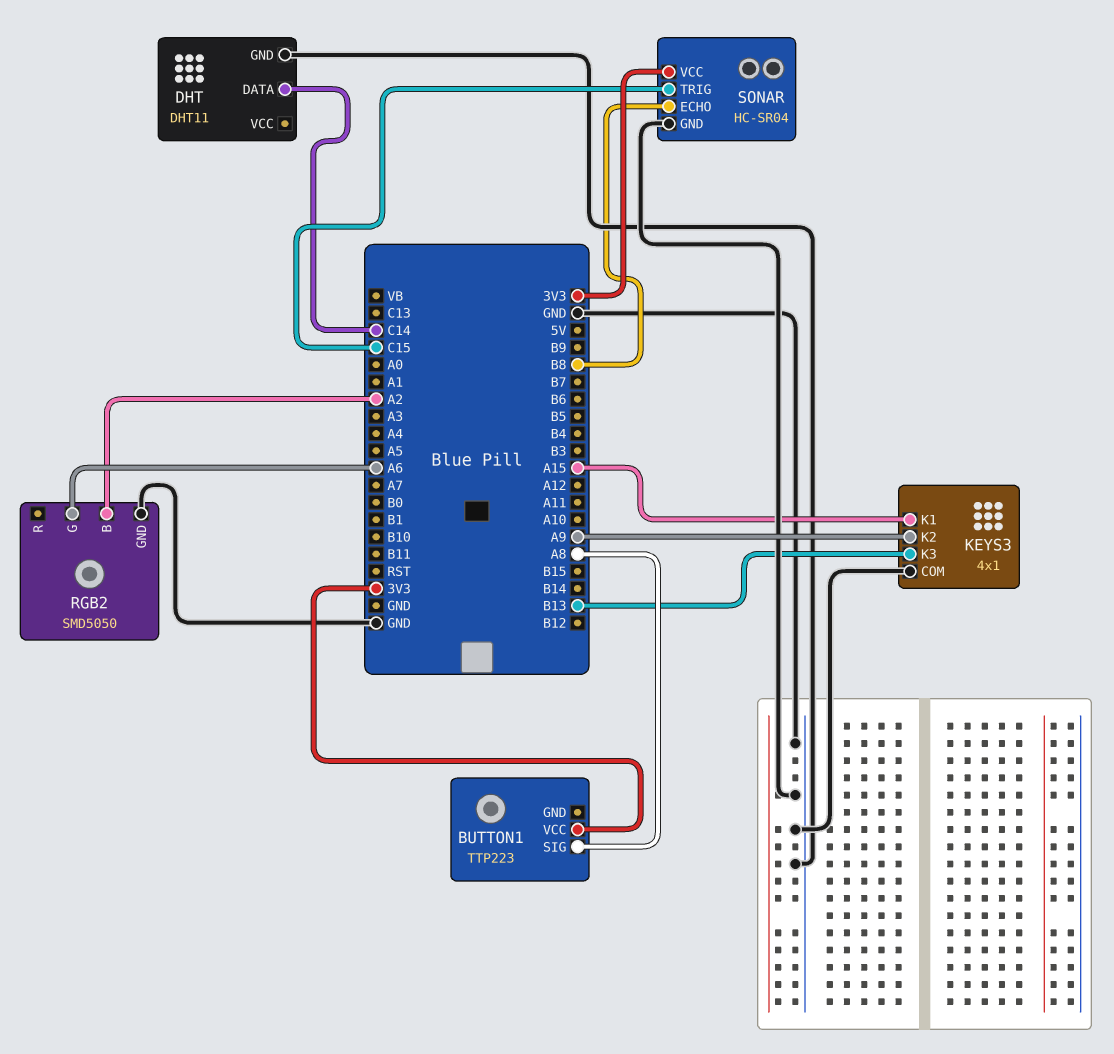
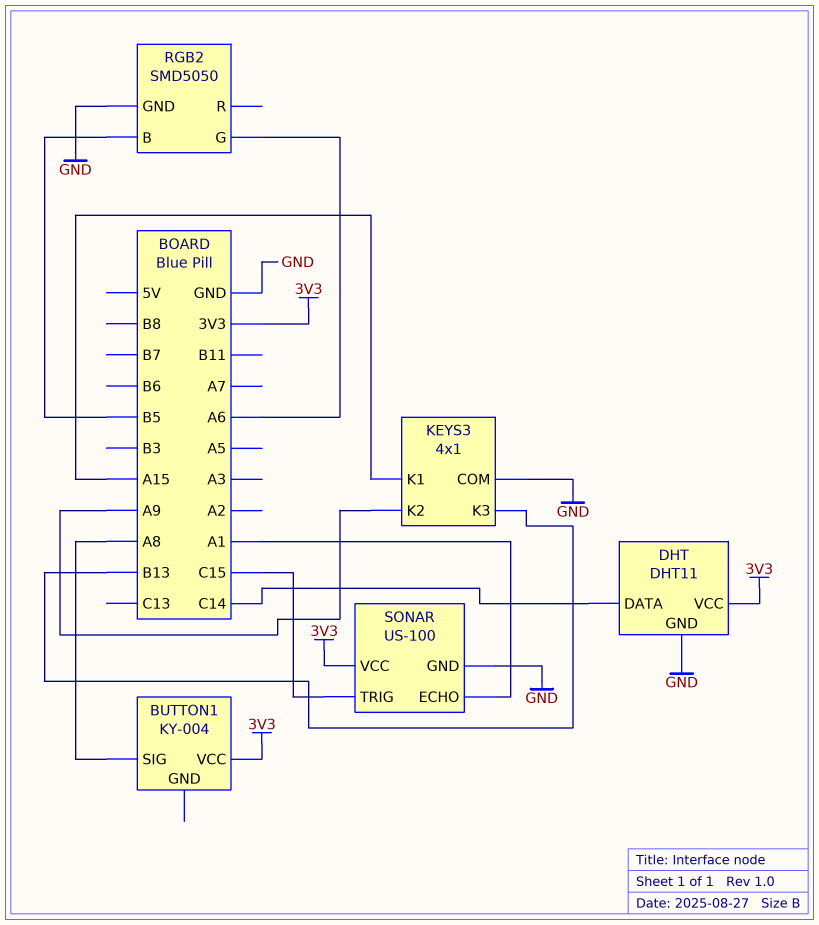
BUTTON1: TTP223 -> KY-004
DHT pin VCC: none -> 3V3
RGB2 pin B: A2 -> B5
SONAR: HC-SR04 -> US-100
SONAR pin ECHO: B8 -> A1

